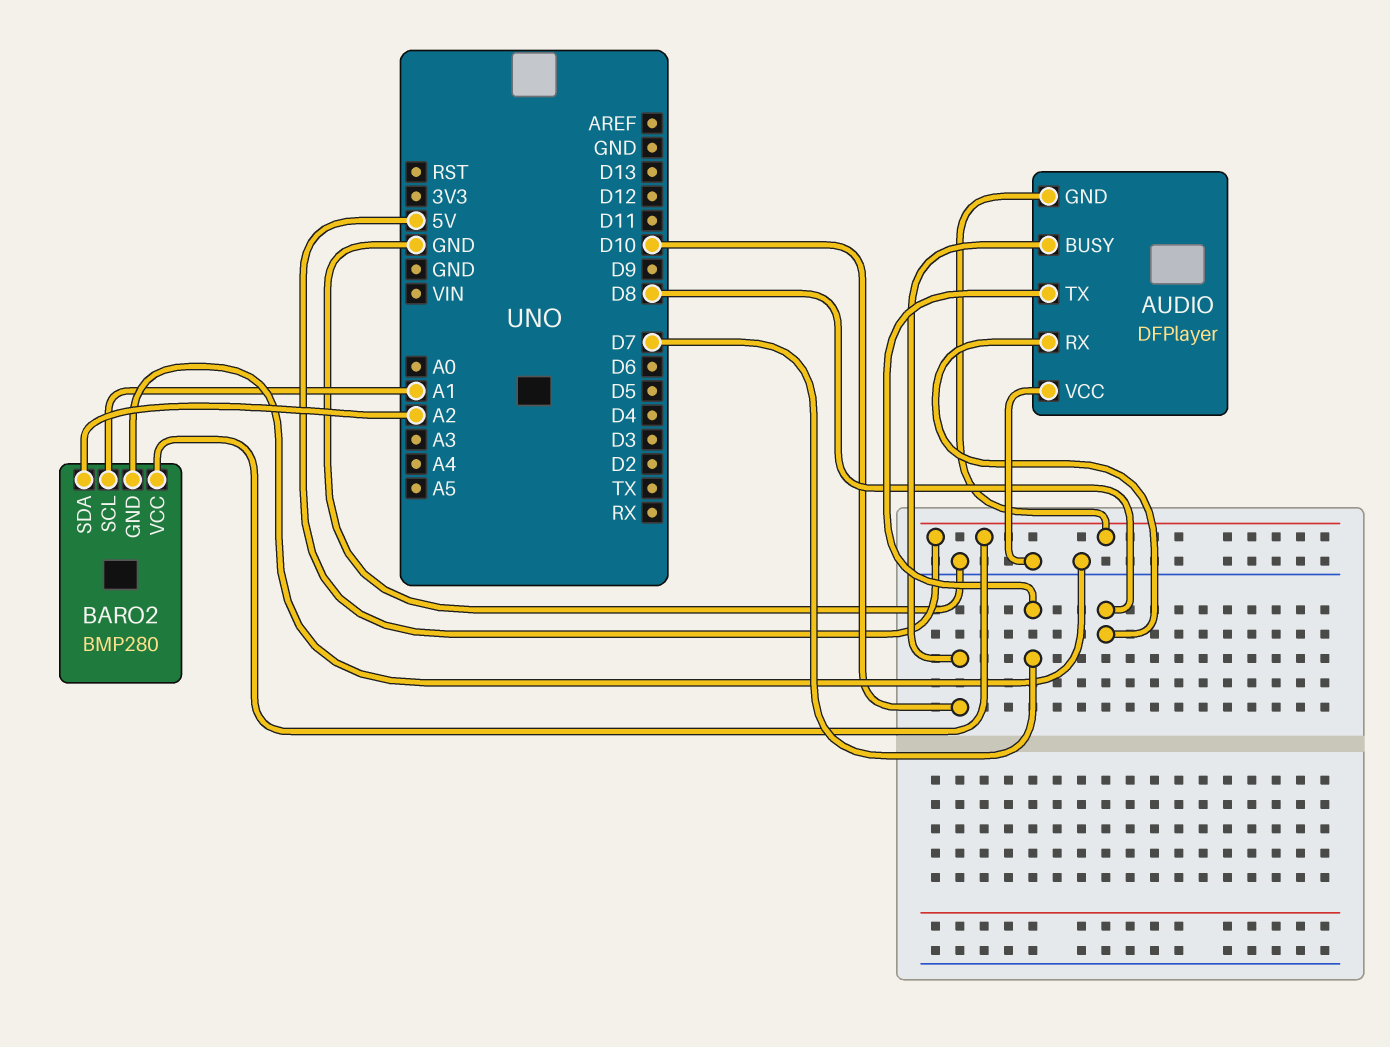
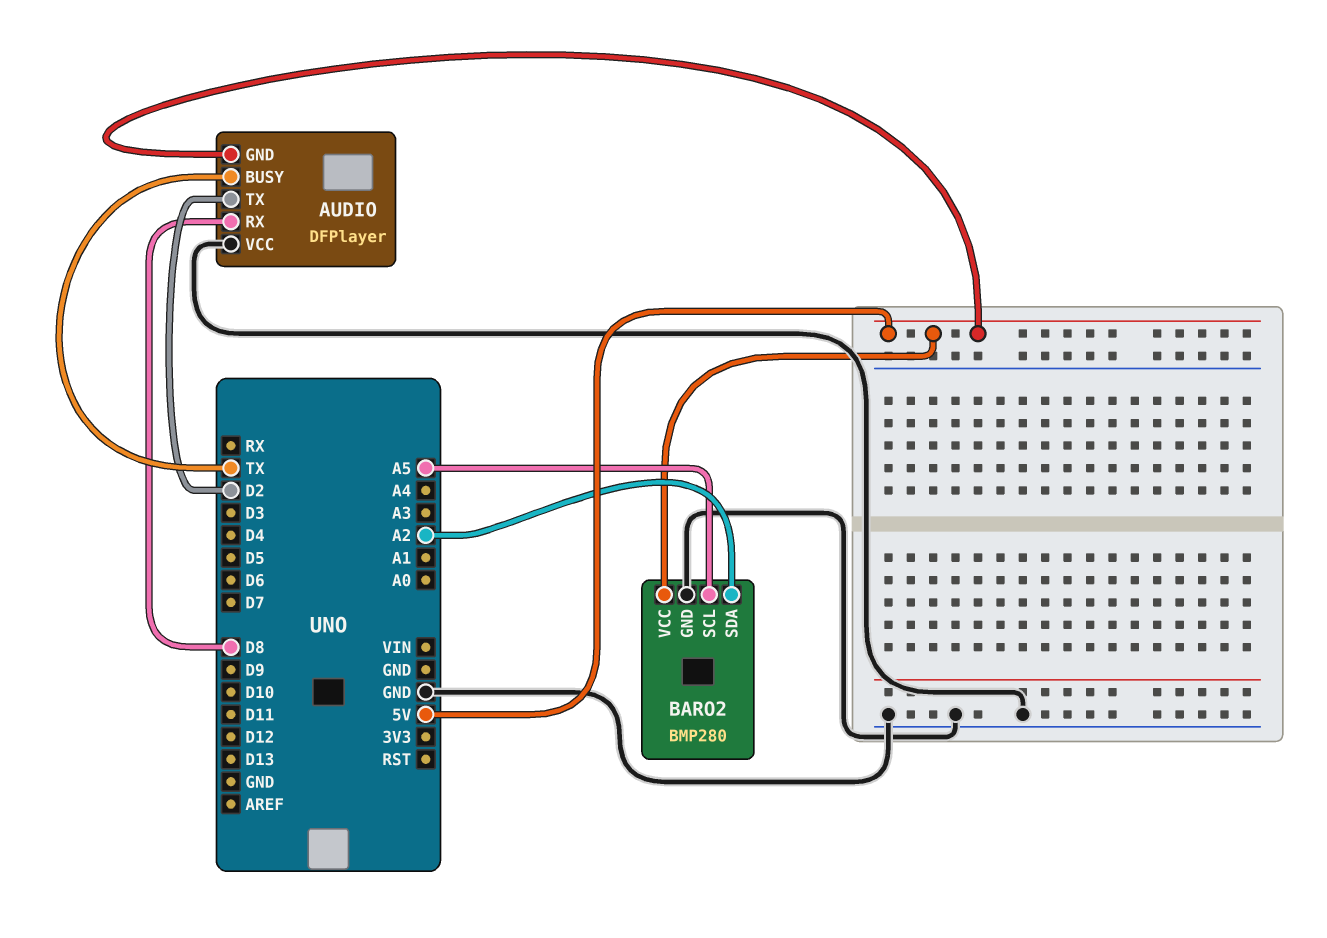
AUDIO pin BUSY: D10 -> TX
AUDIO pin TX: D7 -> D2
BARO2 pin SCL: A1 -> A5

